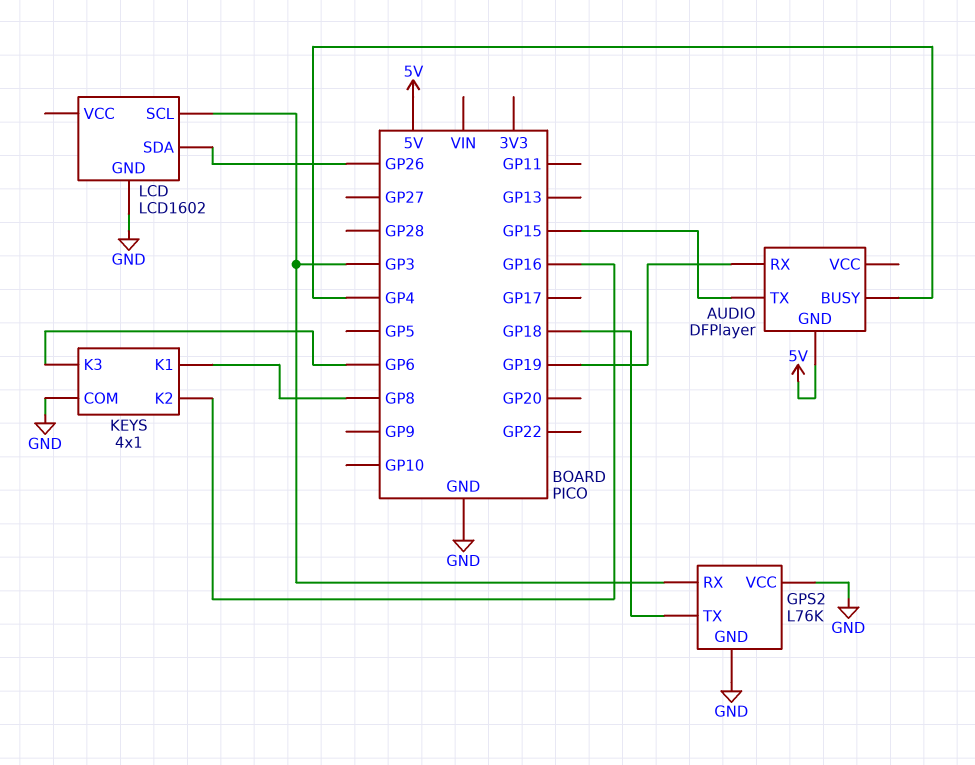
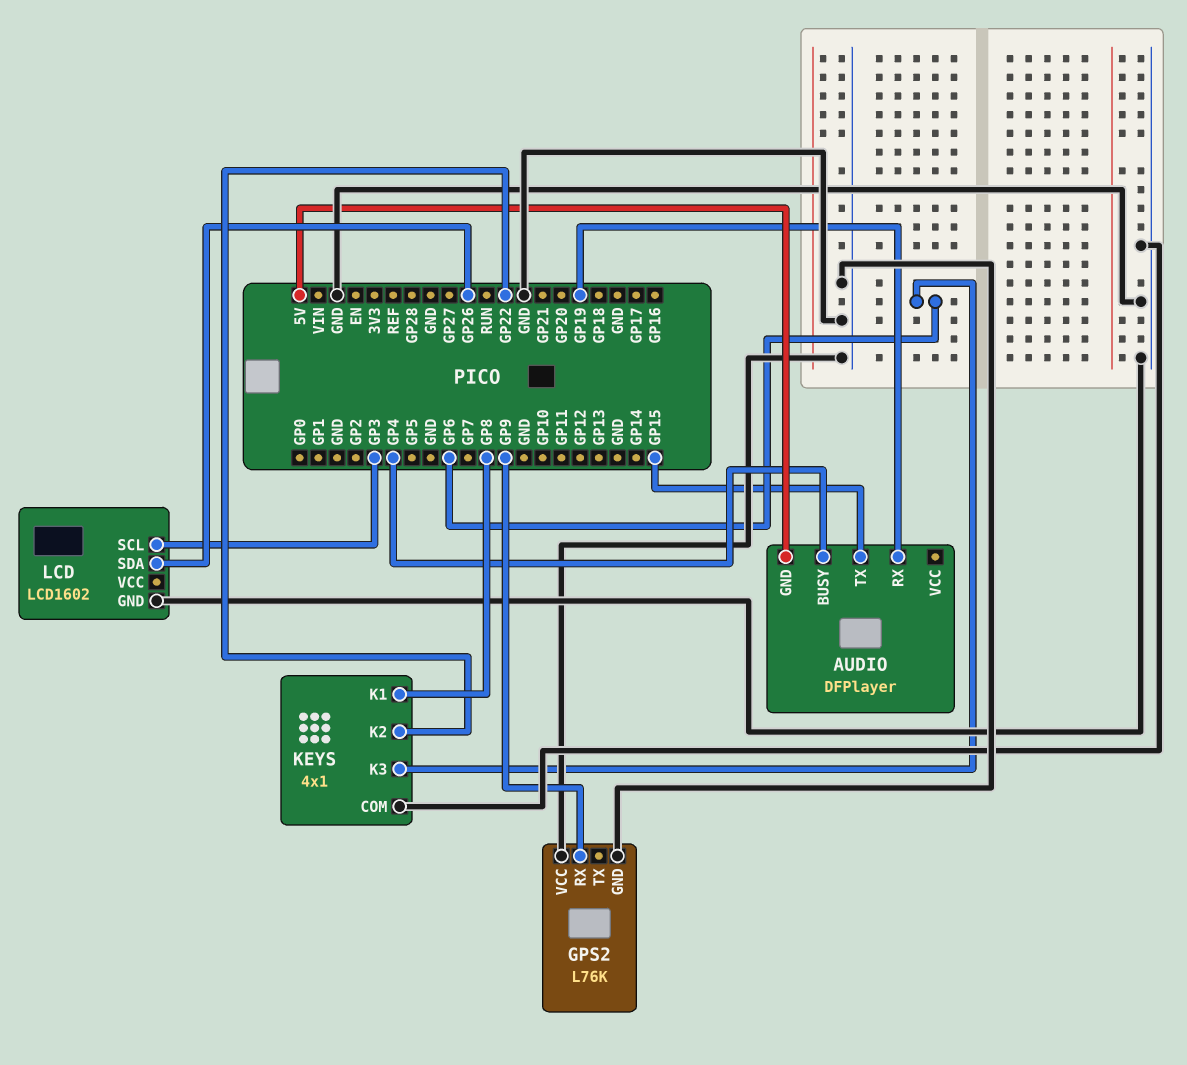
GPS2 pin RX: GP3 -> GP9
GPS2 pin TX: GP18 -> none
KEYS pin K2: GP16 -> GP22

